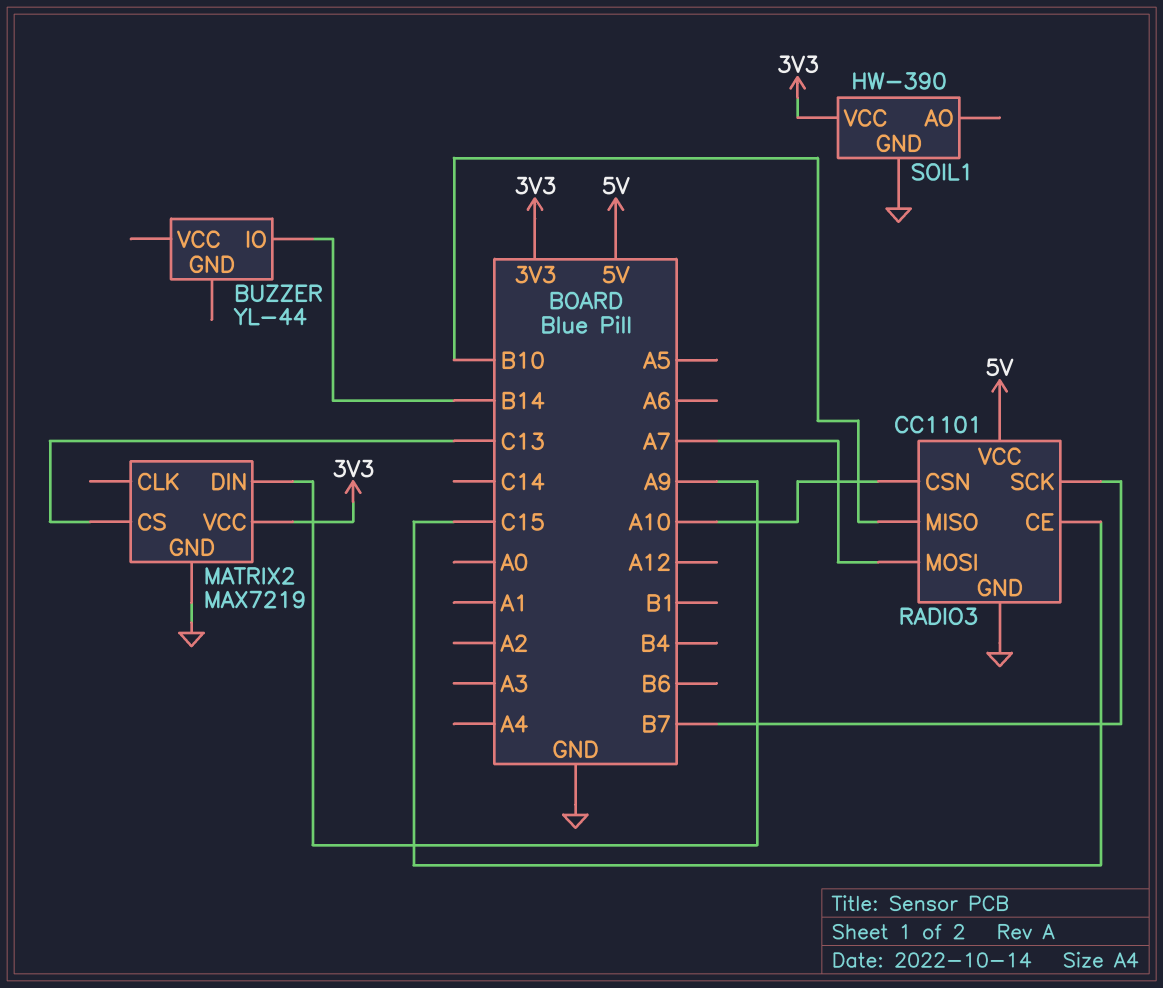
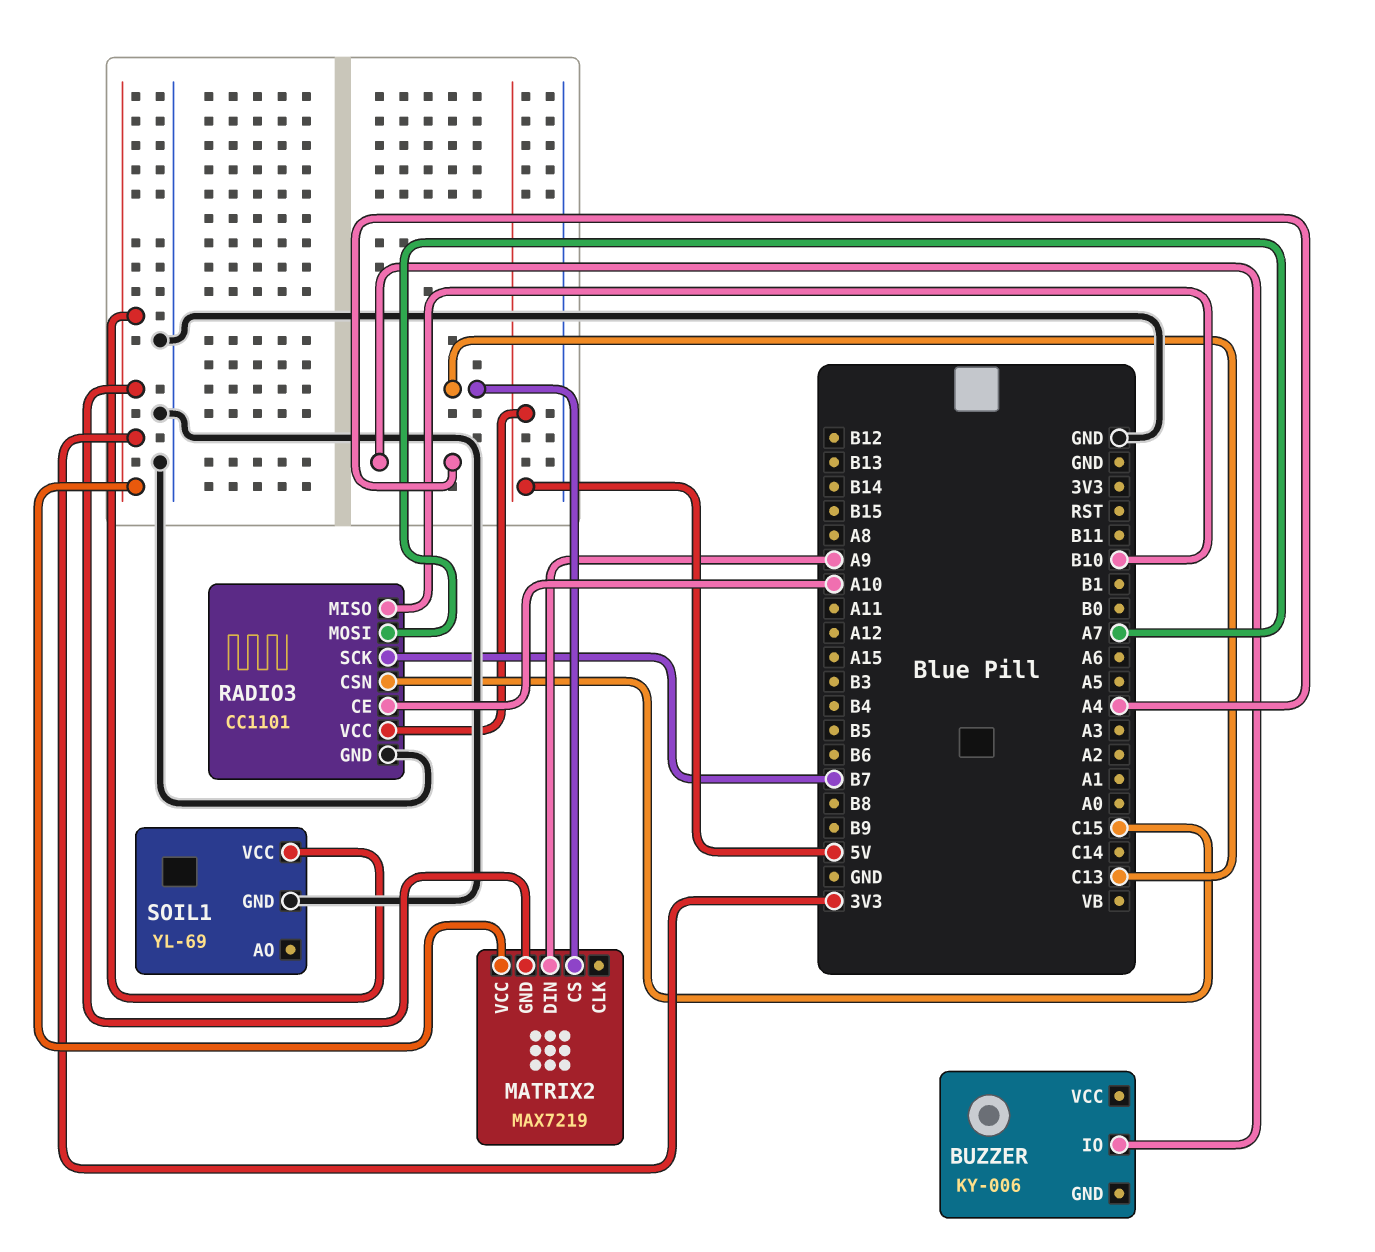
BUZZER: YL-44 -> KY-006
BUZZER pin IO: B14 -> A4
MATRIX2 pin GND: GND -> 3V3
RADIO3 pin CE: C15 -> A10
RADIO3 pin CSN: A10 -> C15
SOIL1: HW-390 -> YL-69

